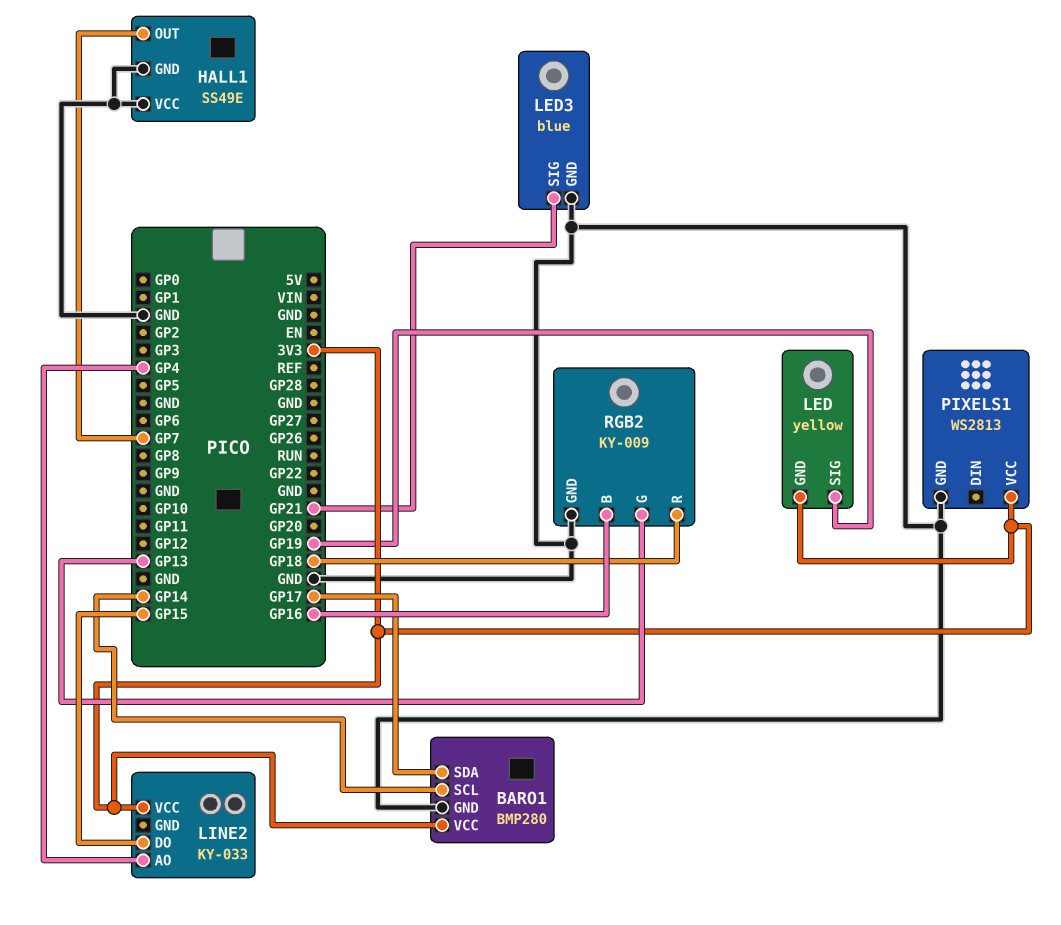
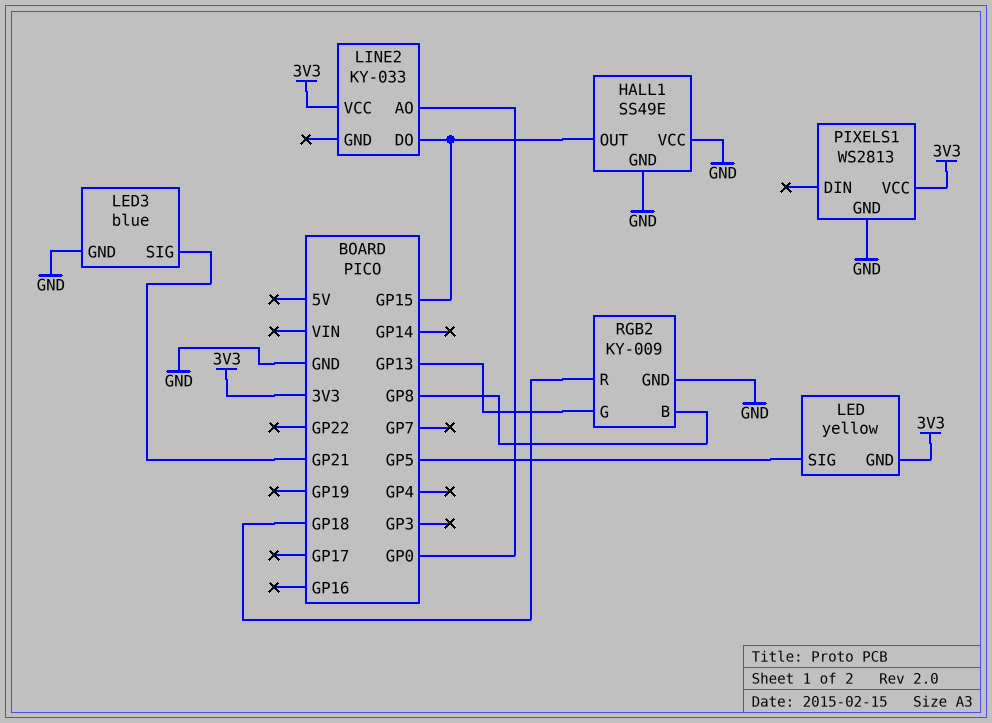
BARO1: BMP280 -> none
BARO1 pin GND: GND -> none
BARO1 pin SCL: GP14 -> none
BARO1 pin SDA: GP17 -> none
BARO1 pin VCC: 3V3 -> none
HALL1 pin OUT: GP7 -> GP15
LED pin SIG: GP19 -> GP5
LINE2 pin AO: GP4 -> GP0
RGB2 pin B: GP16 -> GP8

